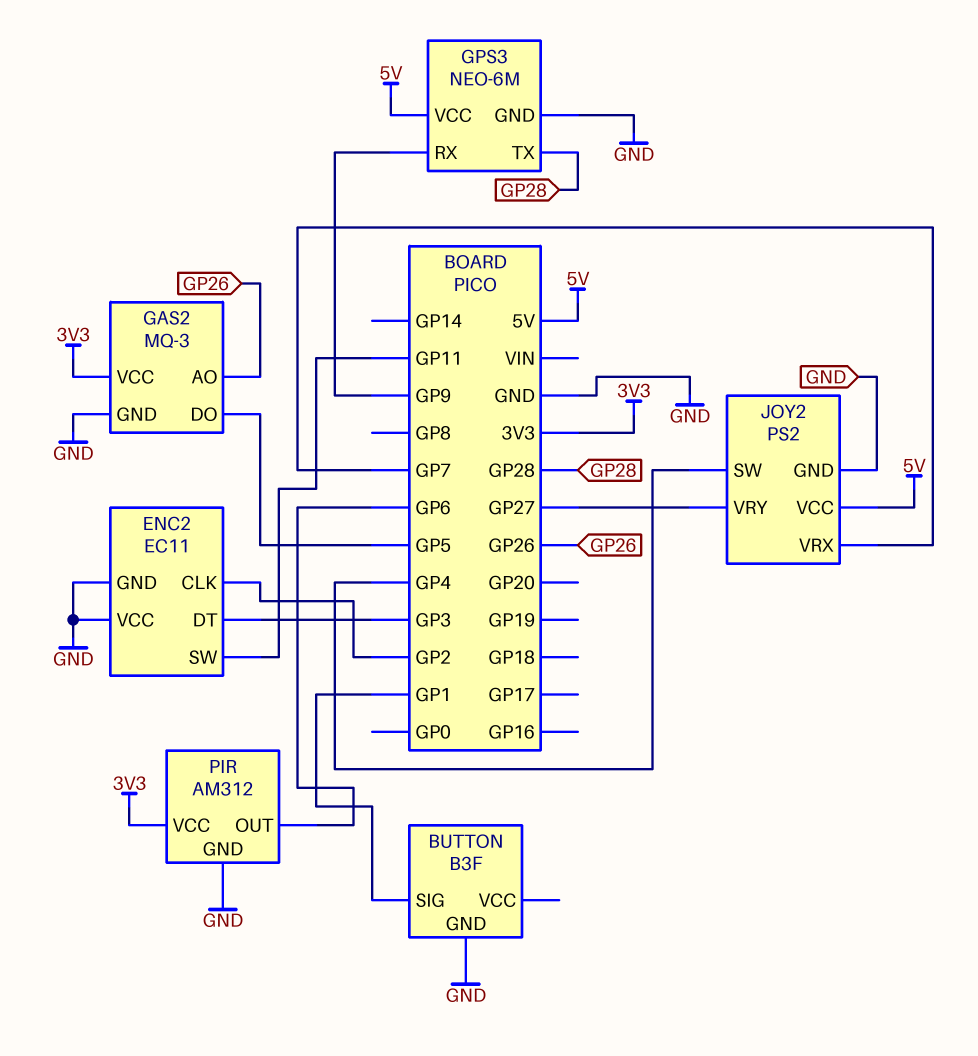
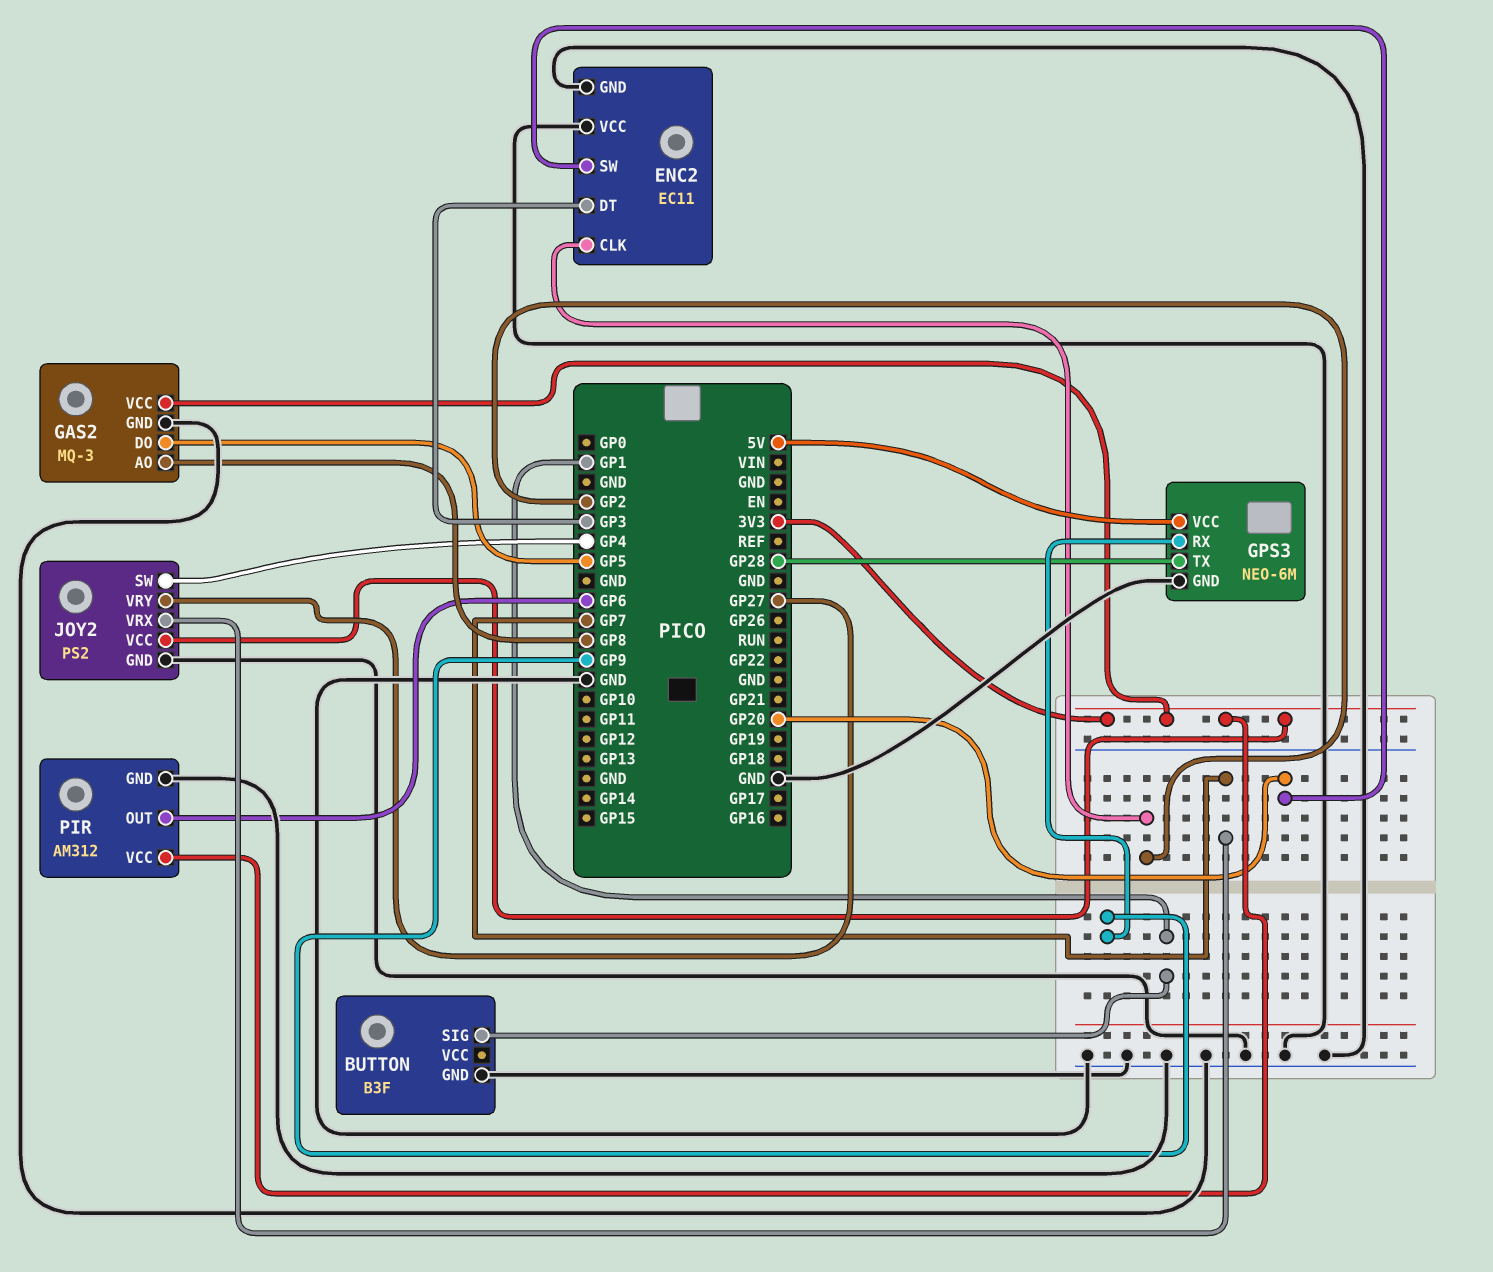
ENC2 pin SW: GP11 -> GP20
GAS2 pin AO: GP26 -> GP8
JOY2 pin VCC: 5V -> 3V3

